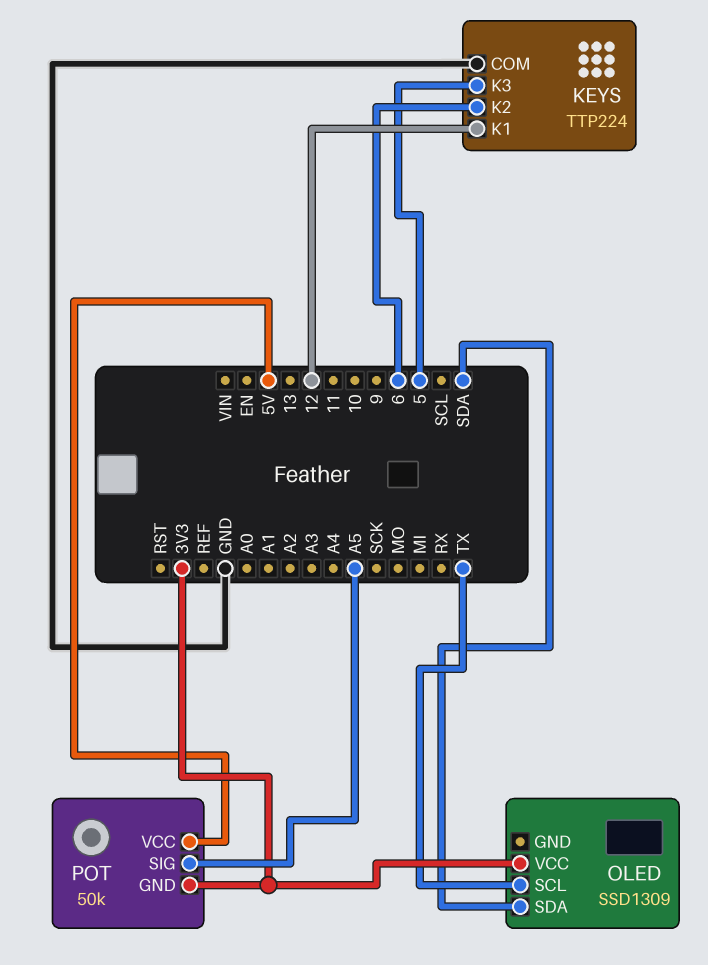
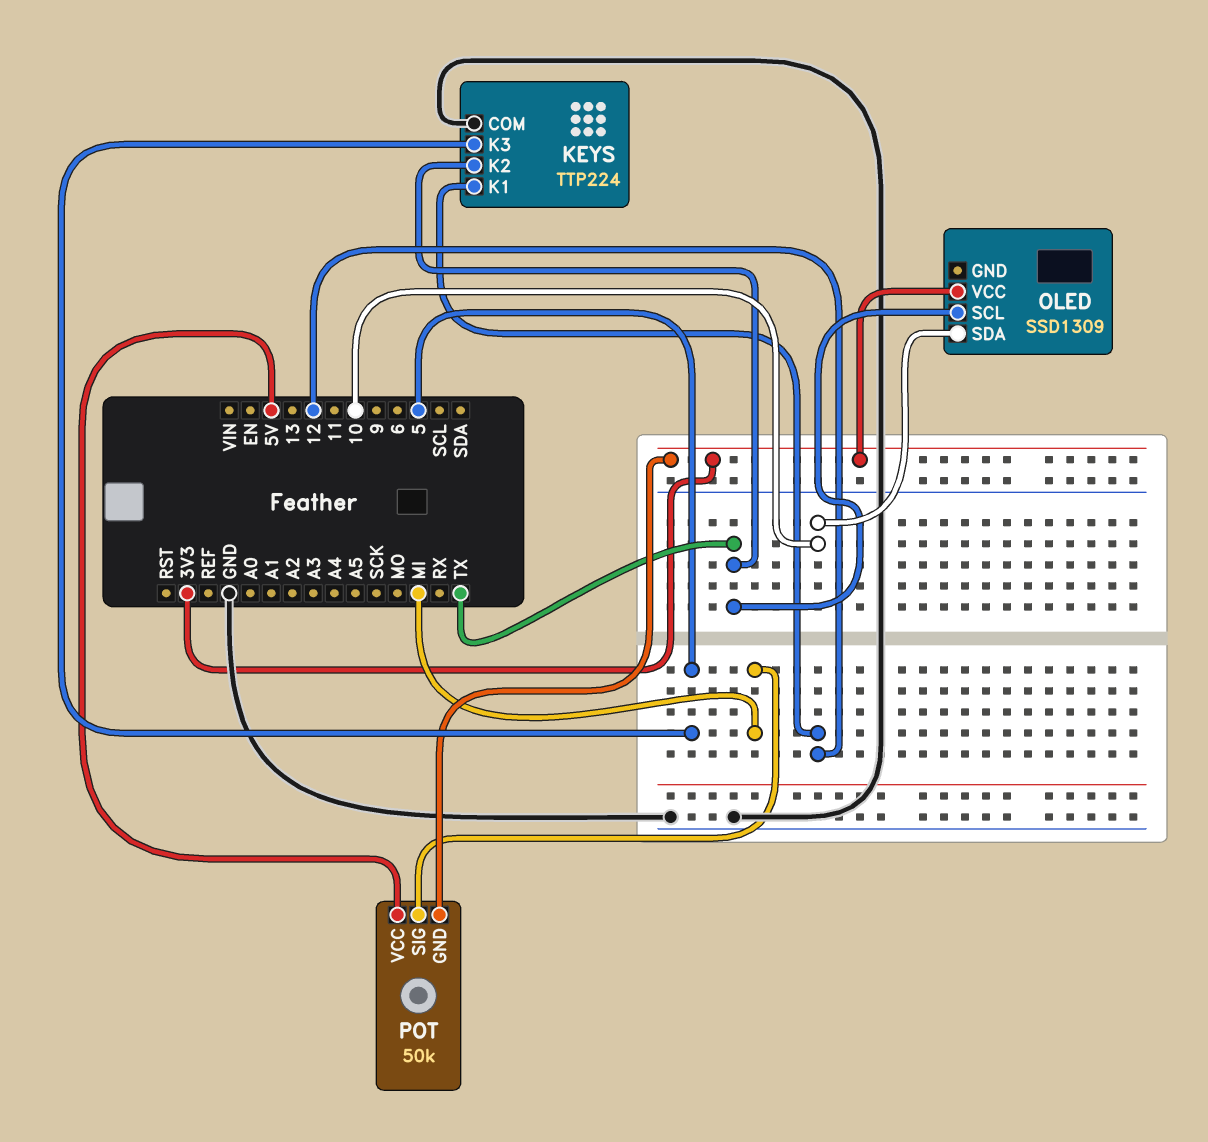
KEYS pin K2: 6 -> TX
OLED pin SDA: SDA -> 10
POT pin SIG: A5 -> MI

